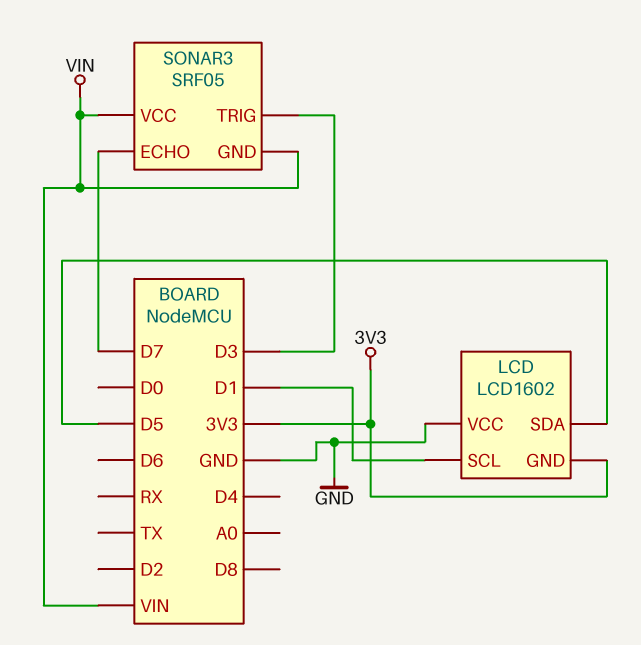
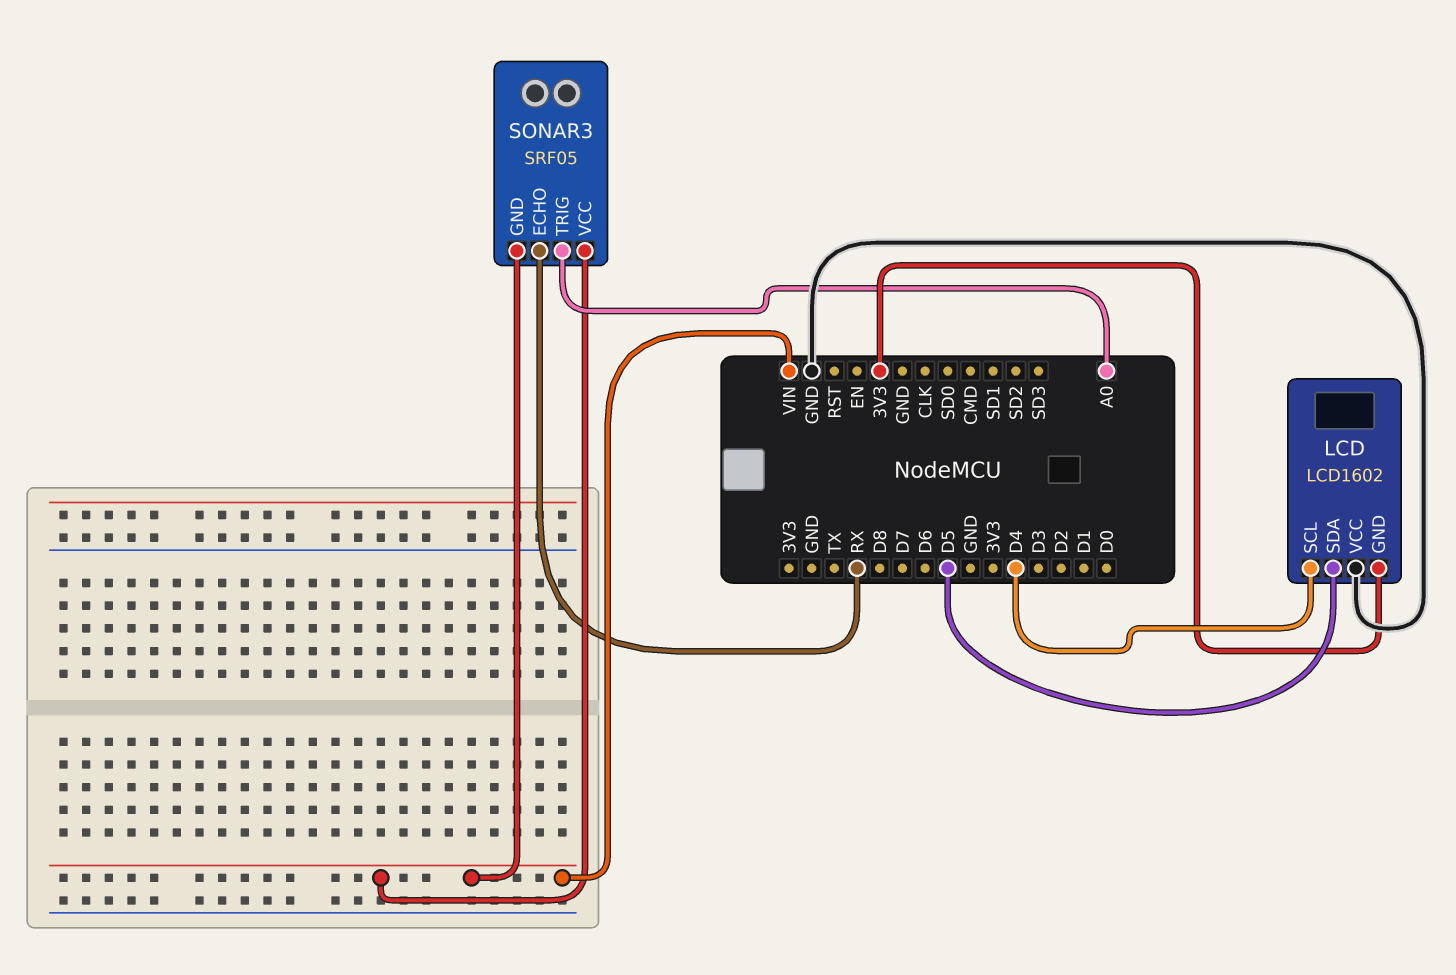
LCD pin SCL: D1 -> D4
SONAR3 pin ECHO: D7 -> RX
SONAR3 pin TRIG: D3 -> A0

